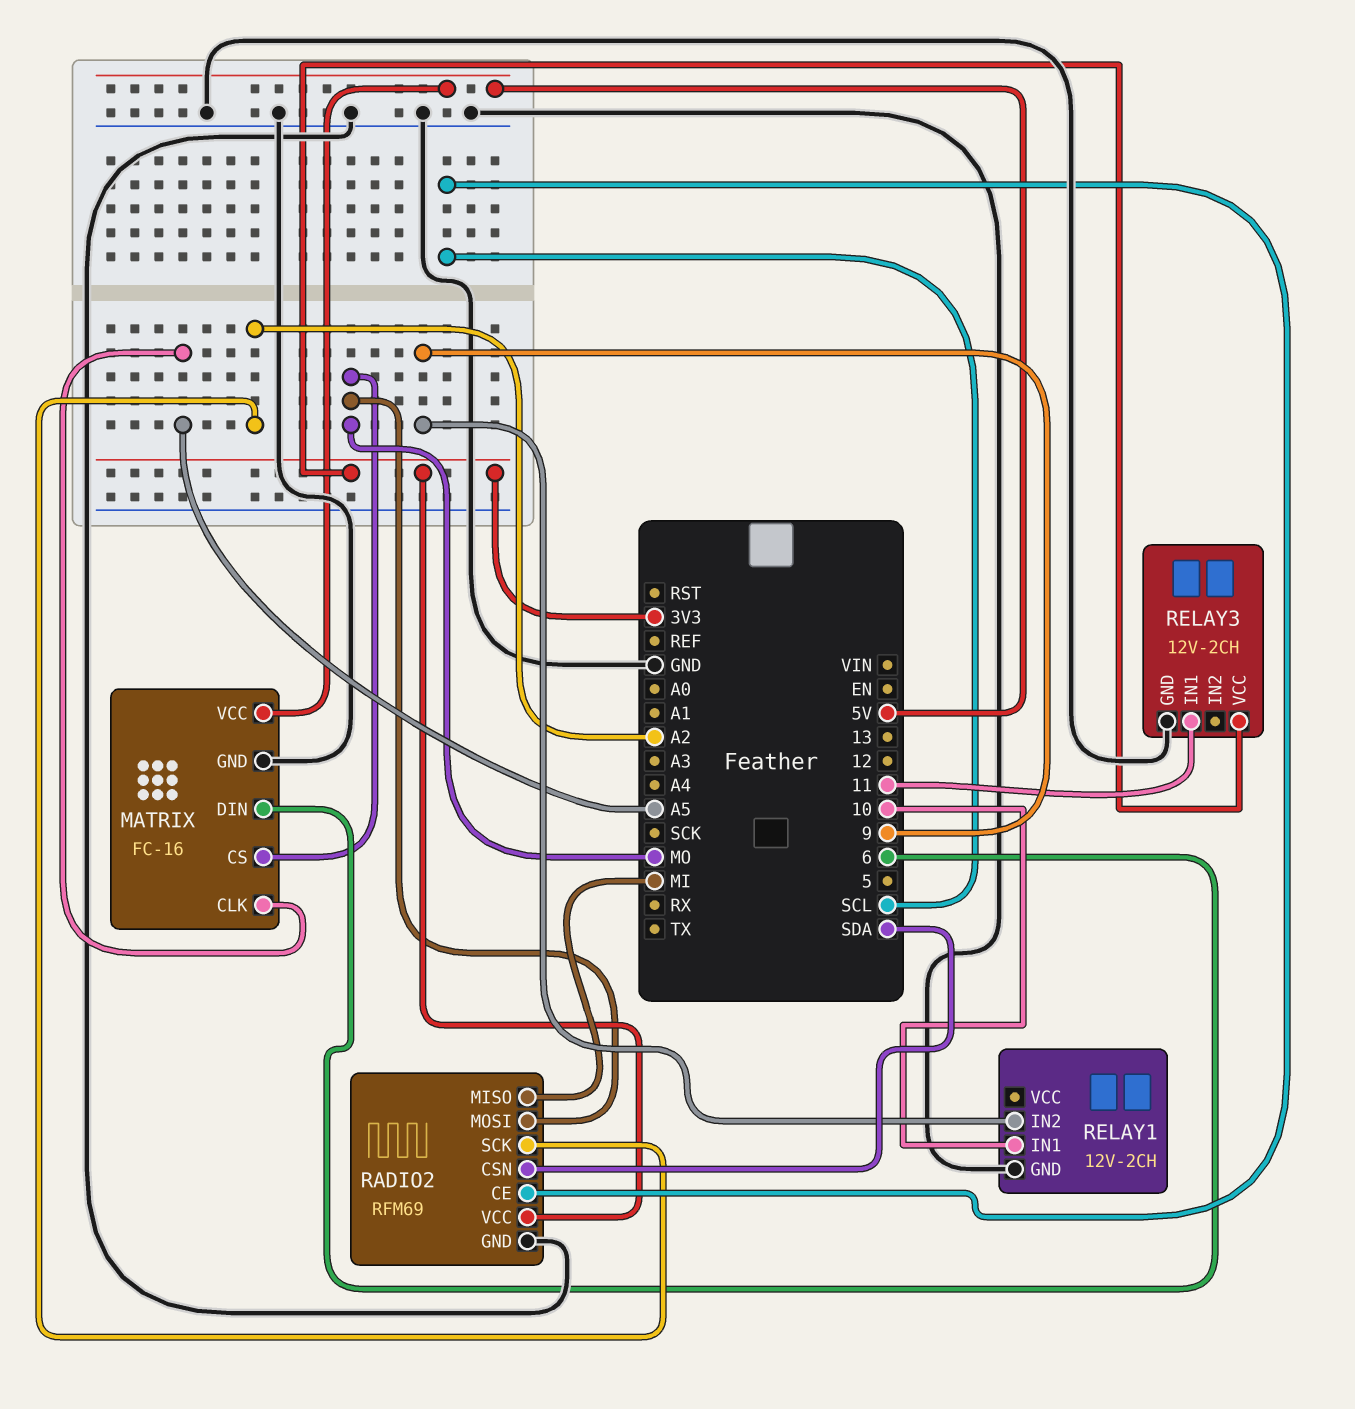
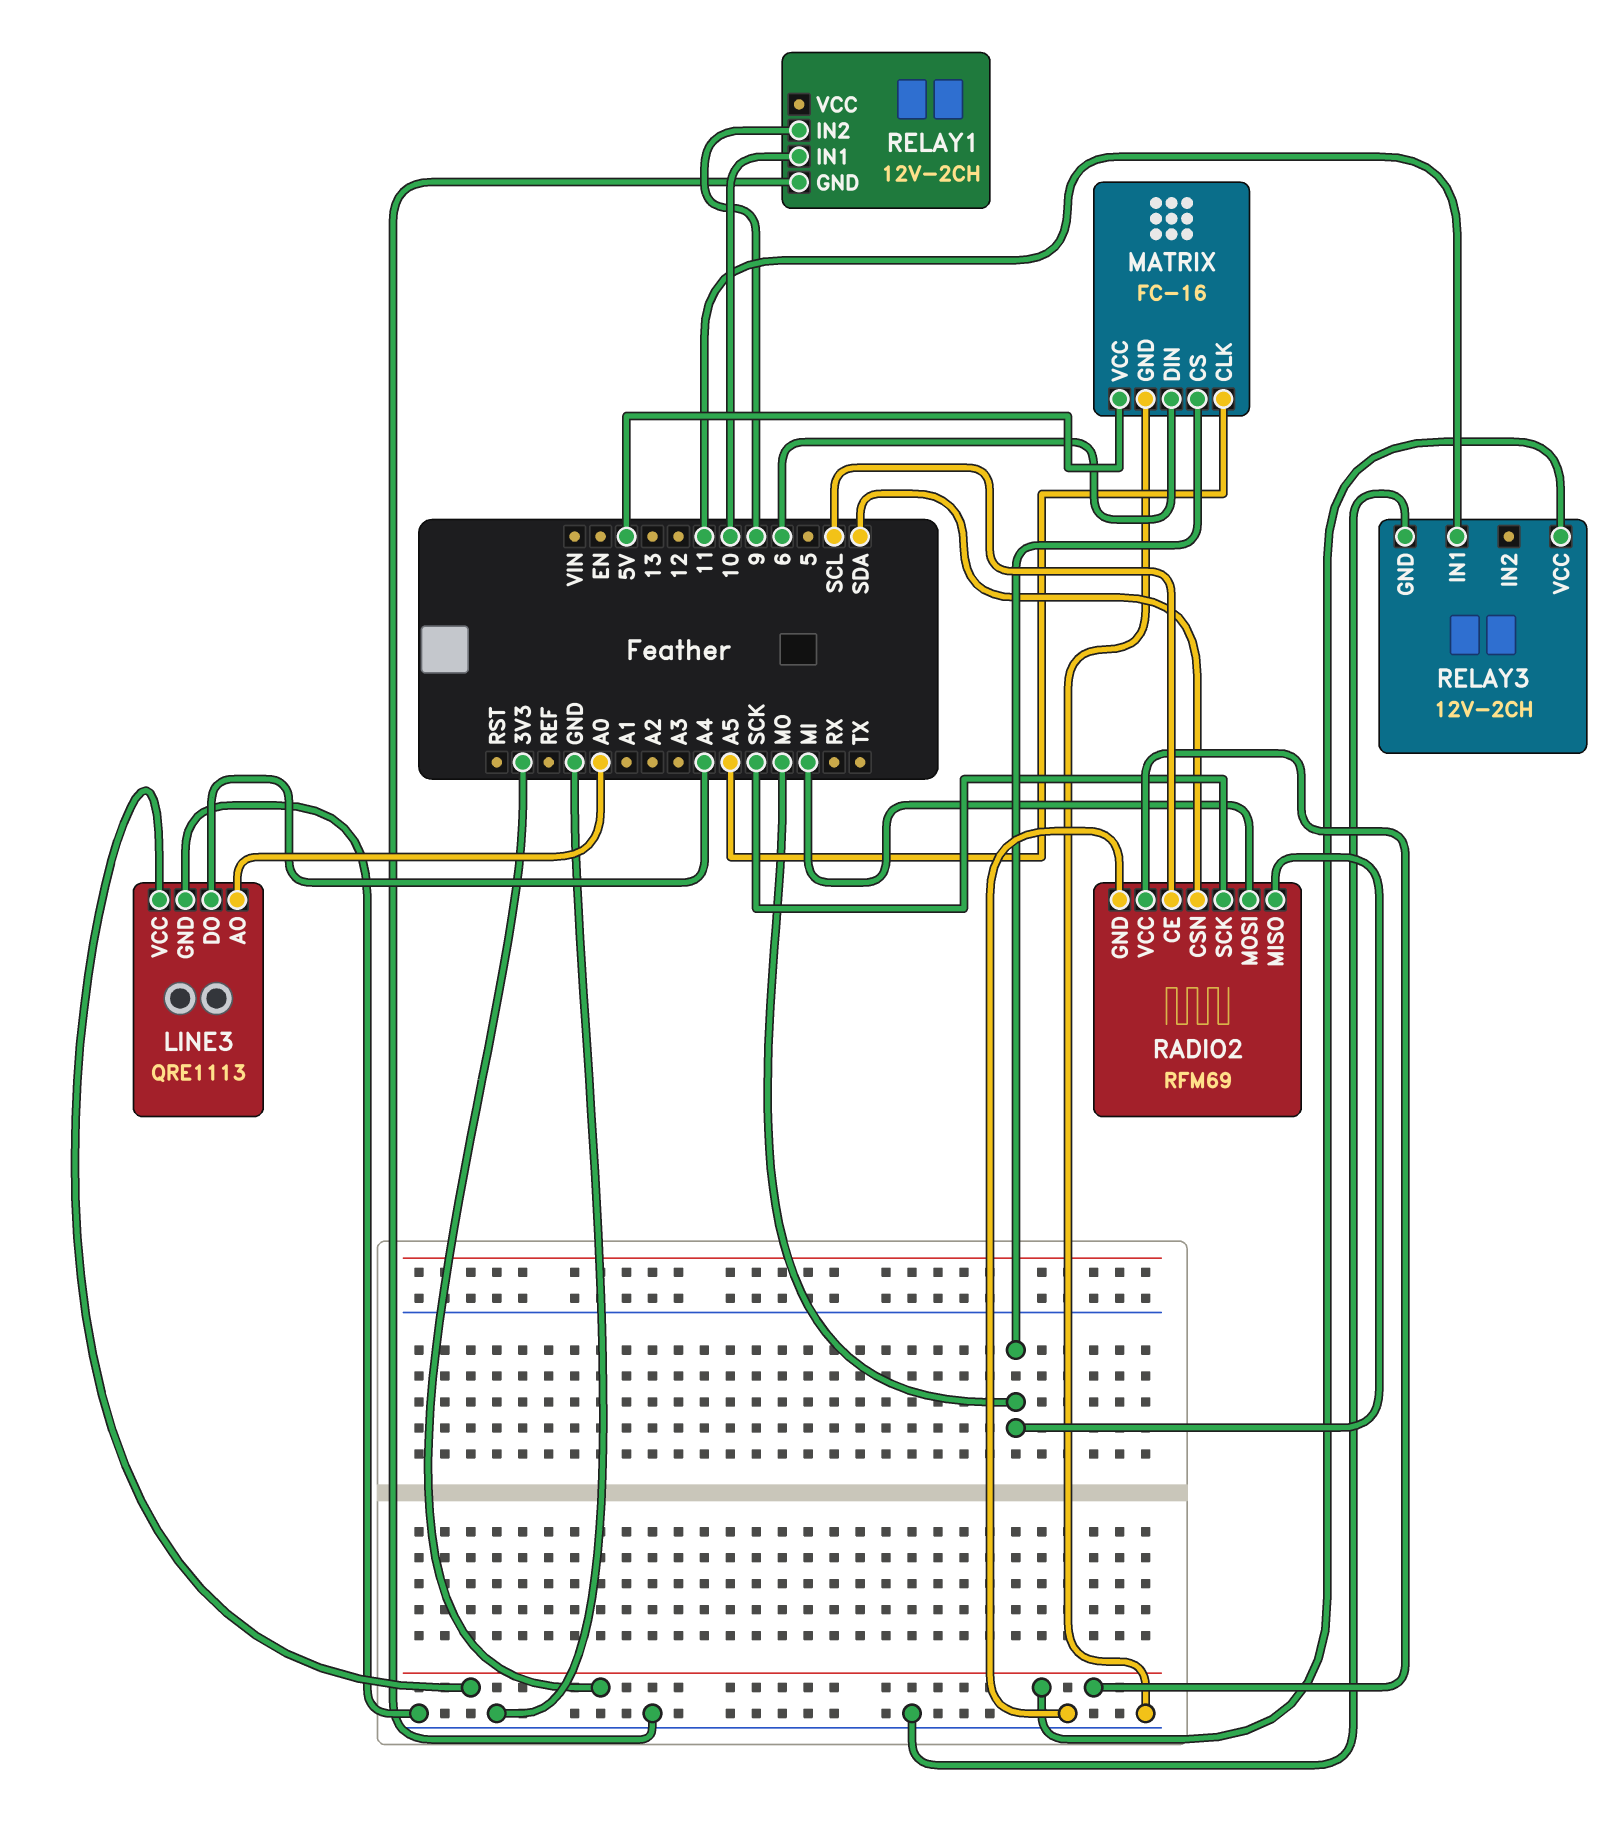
LINE3: none -> QRE1113
LINE3 pin AO: none -> A0
LINE3 pin DO: none -> A4
LINE3 pin GND: none -> GND
LINE3 pin VCC: none -> 3V3
RADIO2 pin MISO: MI -> MO
RADIO2 pin MOSI: MO -> MI
RADIO2 pin SCK: A2 -> SCK

